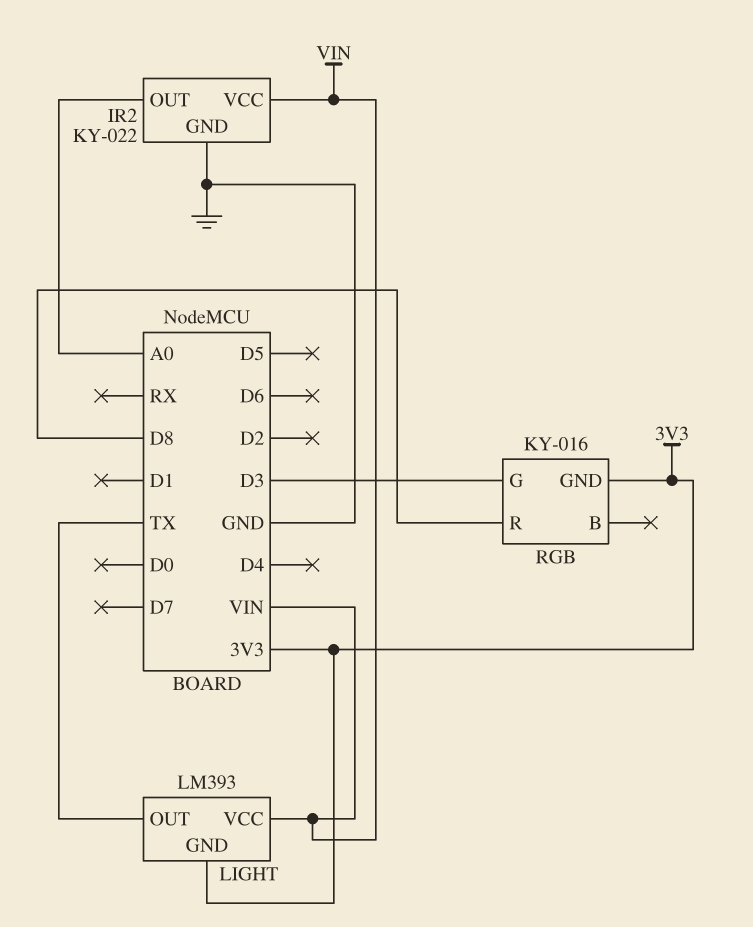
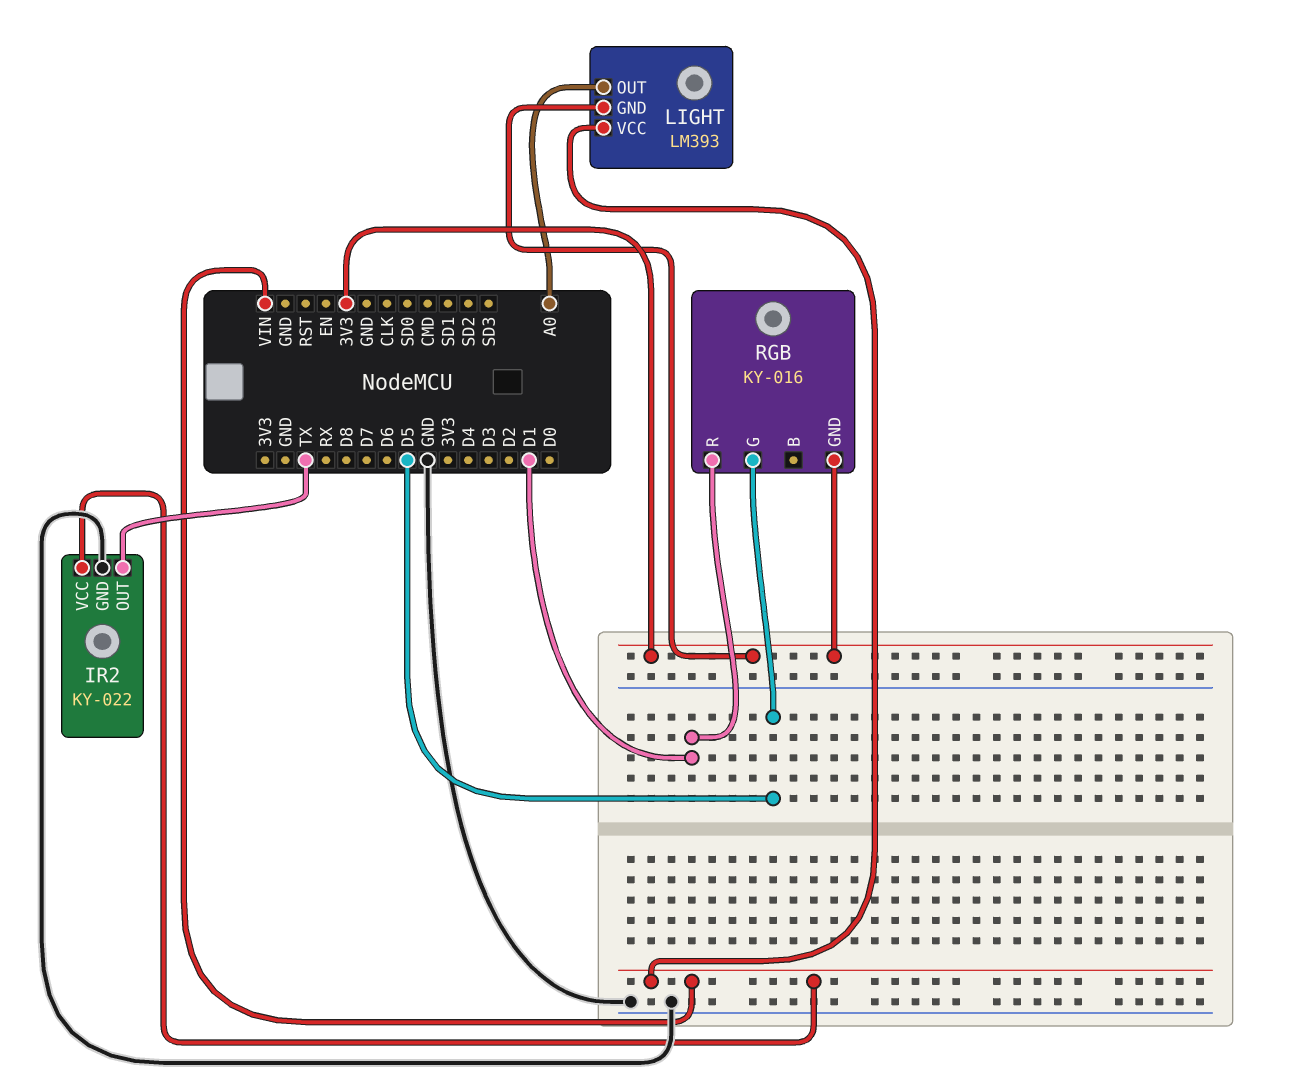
IR2 pin OUT: A0 -> TX
LIGHT pin OUT: TX -> A0
RGB pin G: D3 -> D5
RGB pin R: D8 -> D1

